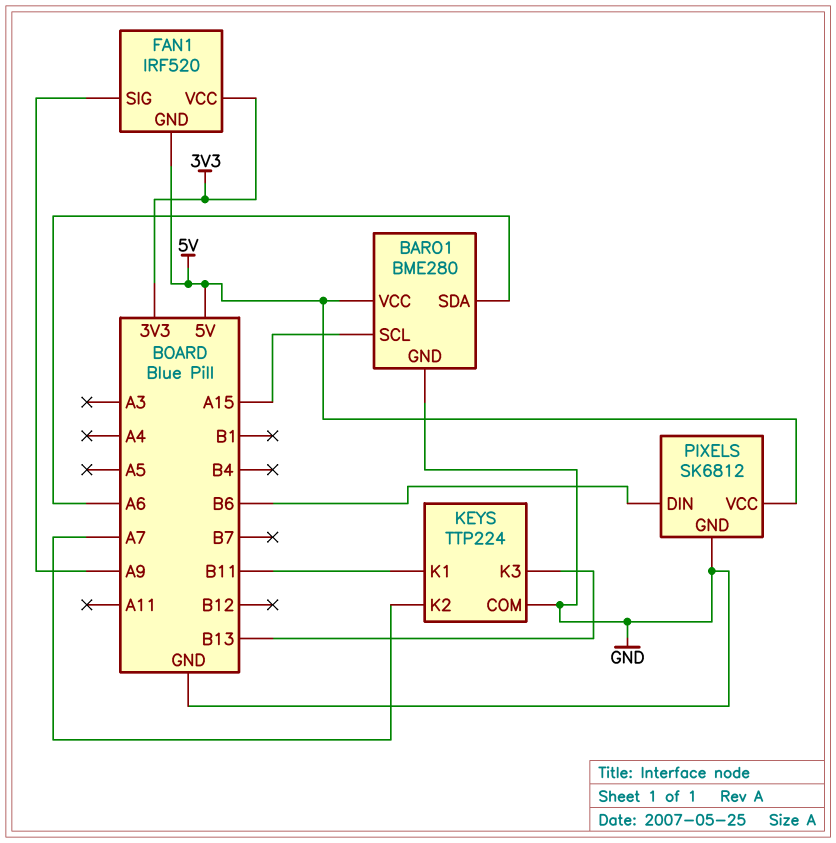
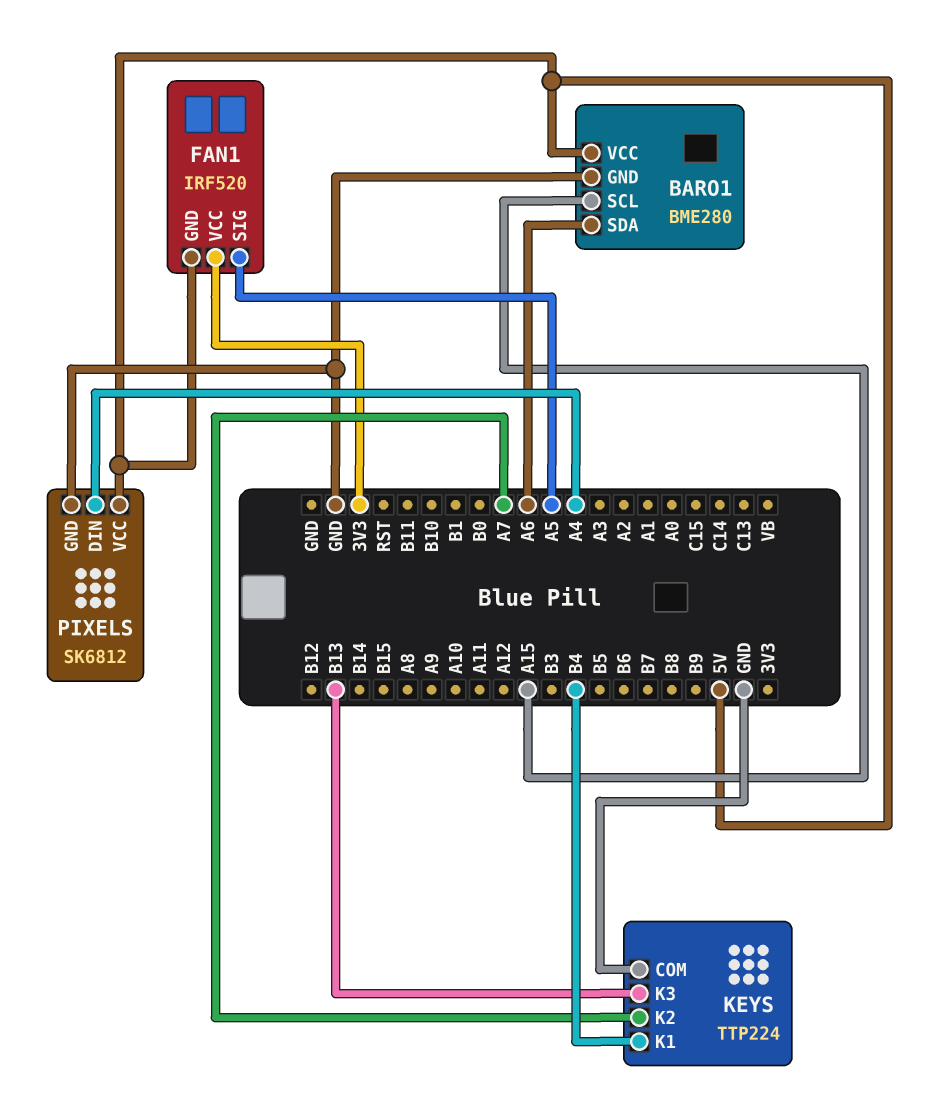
FAN1 pin SIG: A9 -> A5
KEYS pin K1: B11 -> B4
PIXELS pin DIN: B6 -> A4

